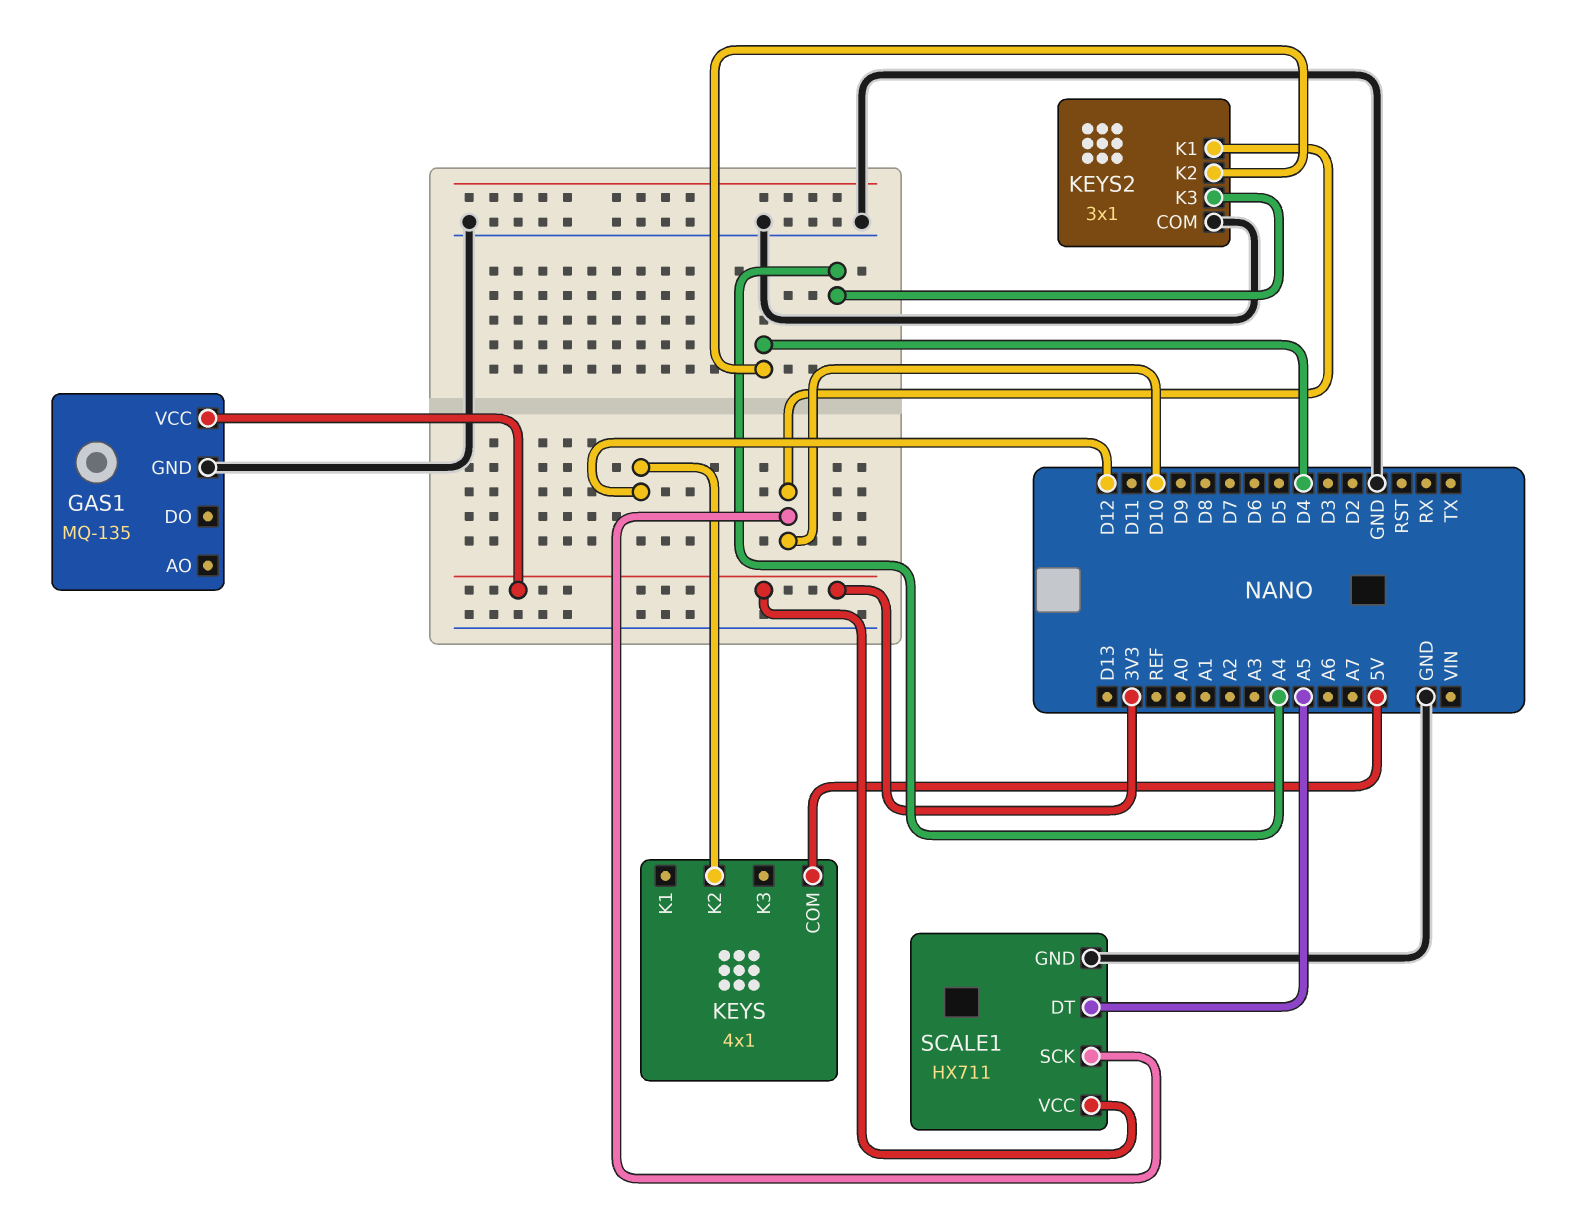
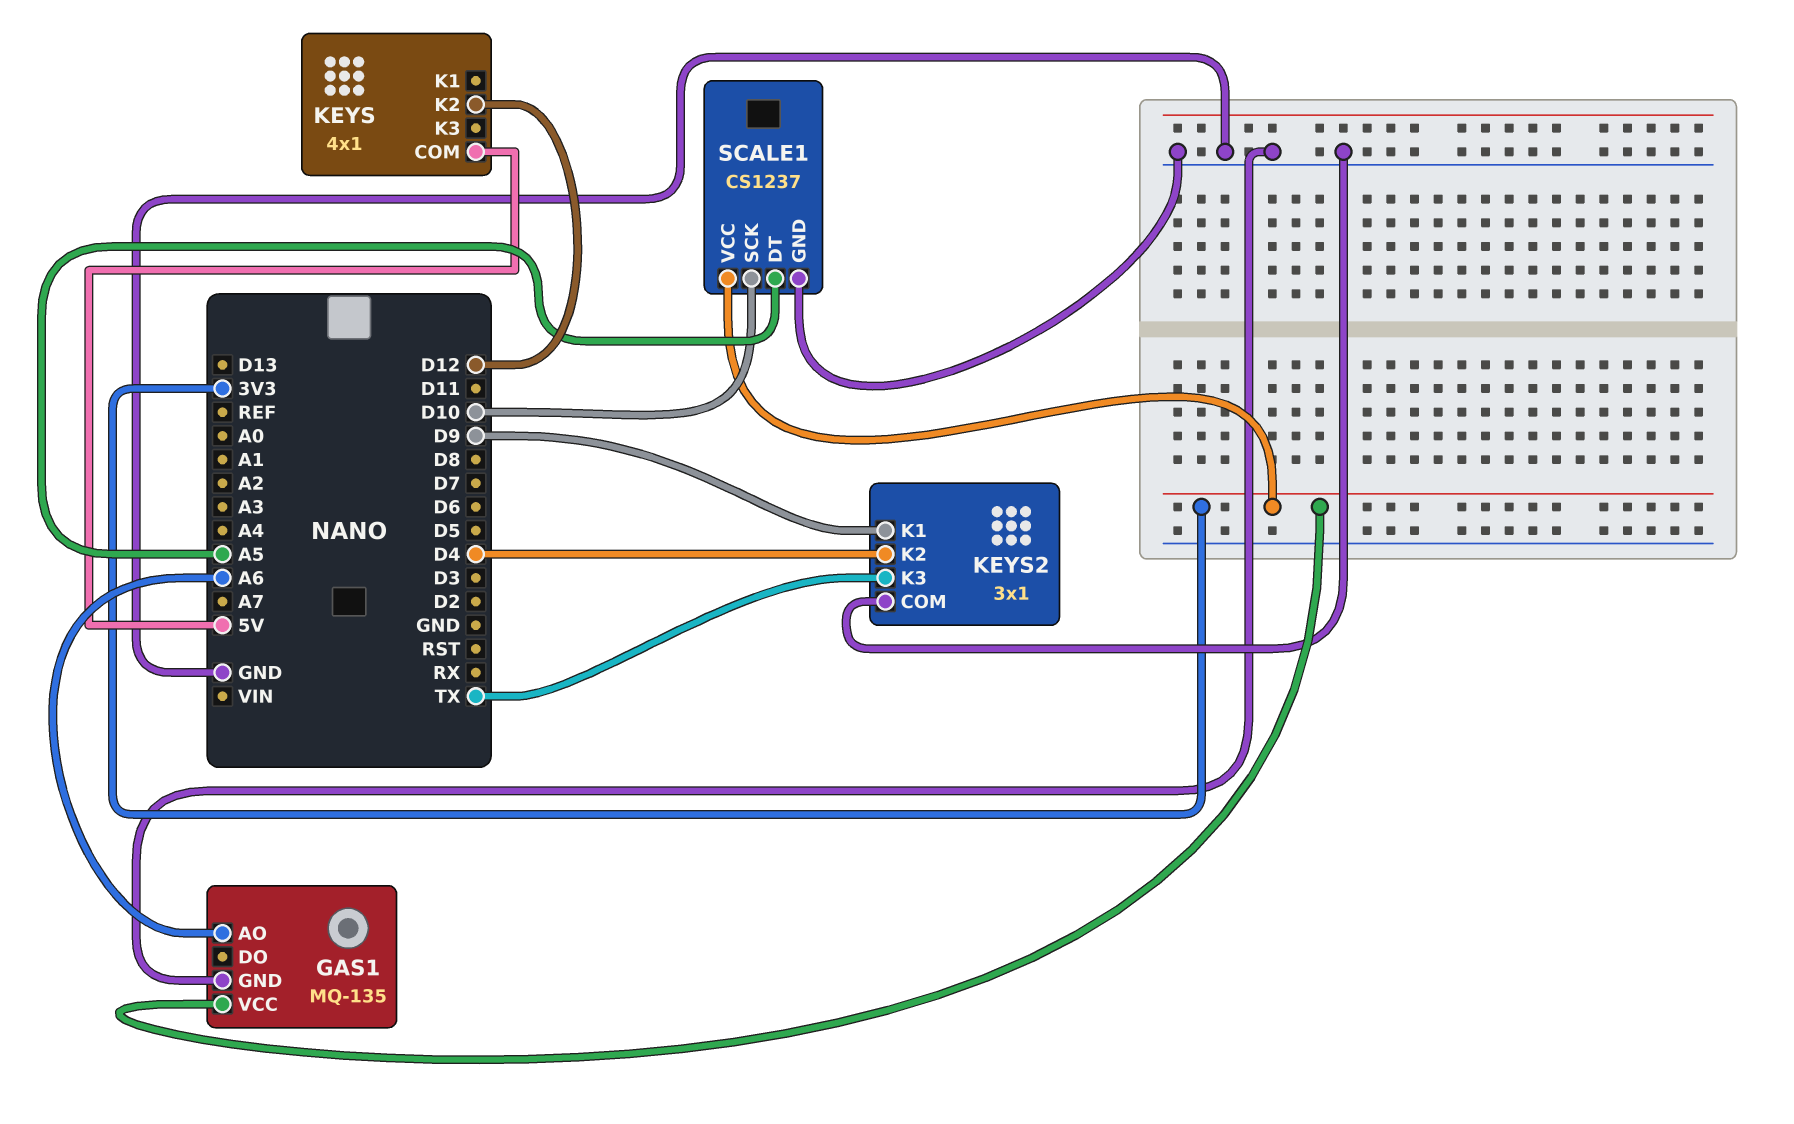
GAS1 pin AO: none -> A6
KEYS2 pin K1: D10 -> D9
KEYS2 pin K3: A4 -> TX
SCALE1: HX711 -> CS1237

